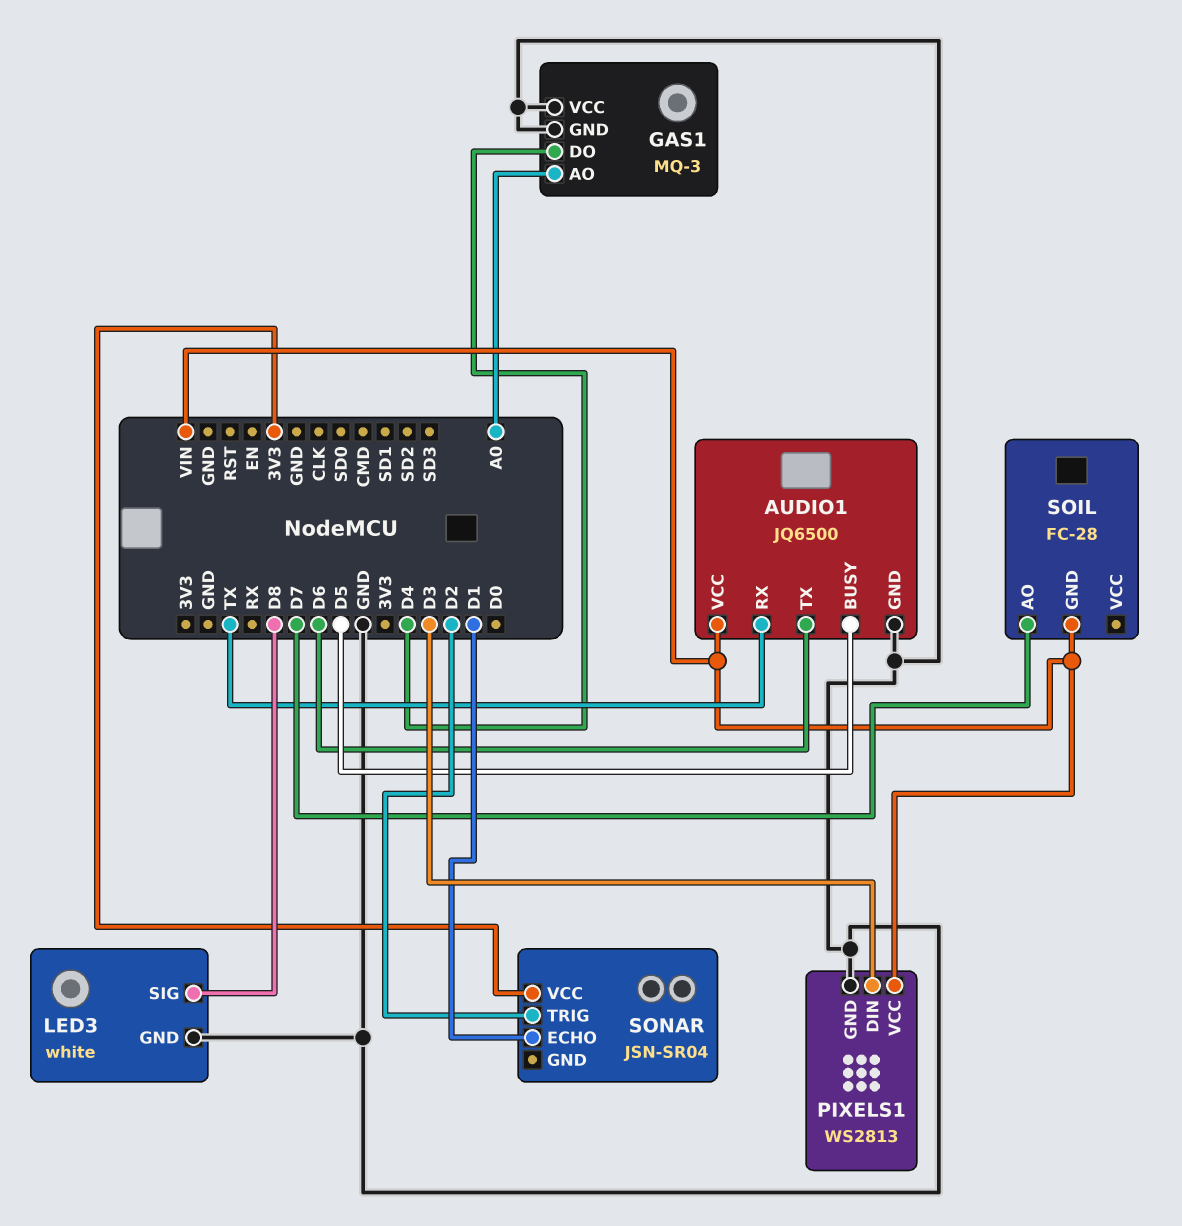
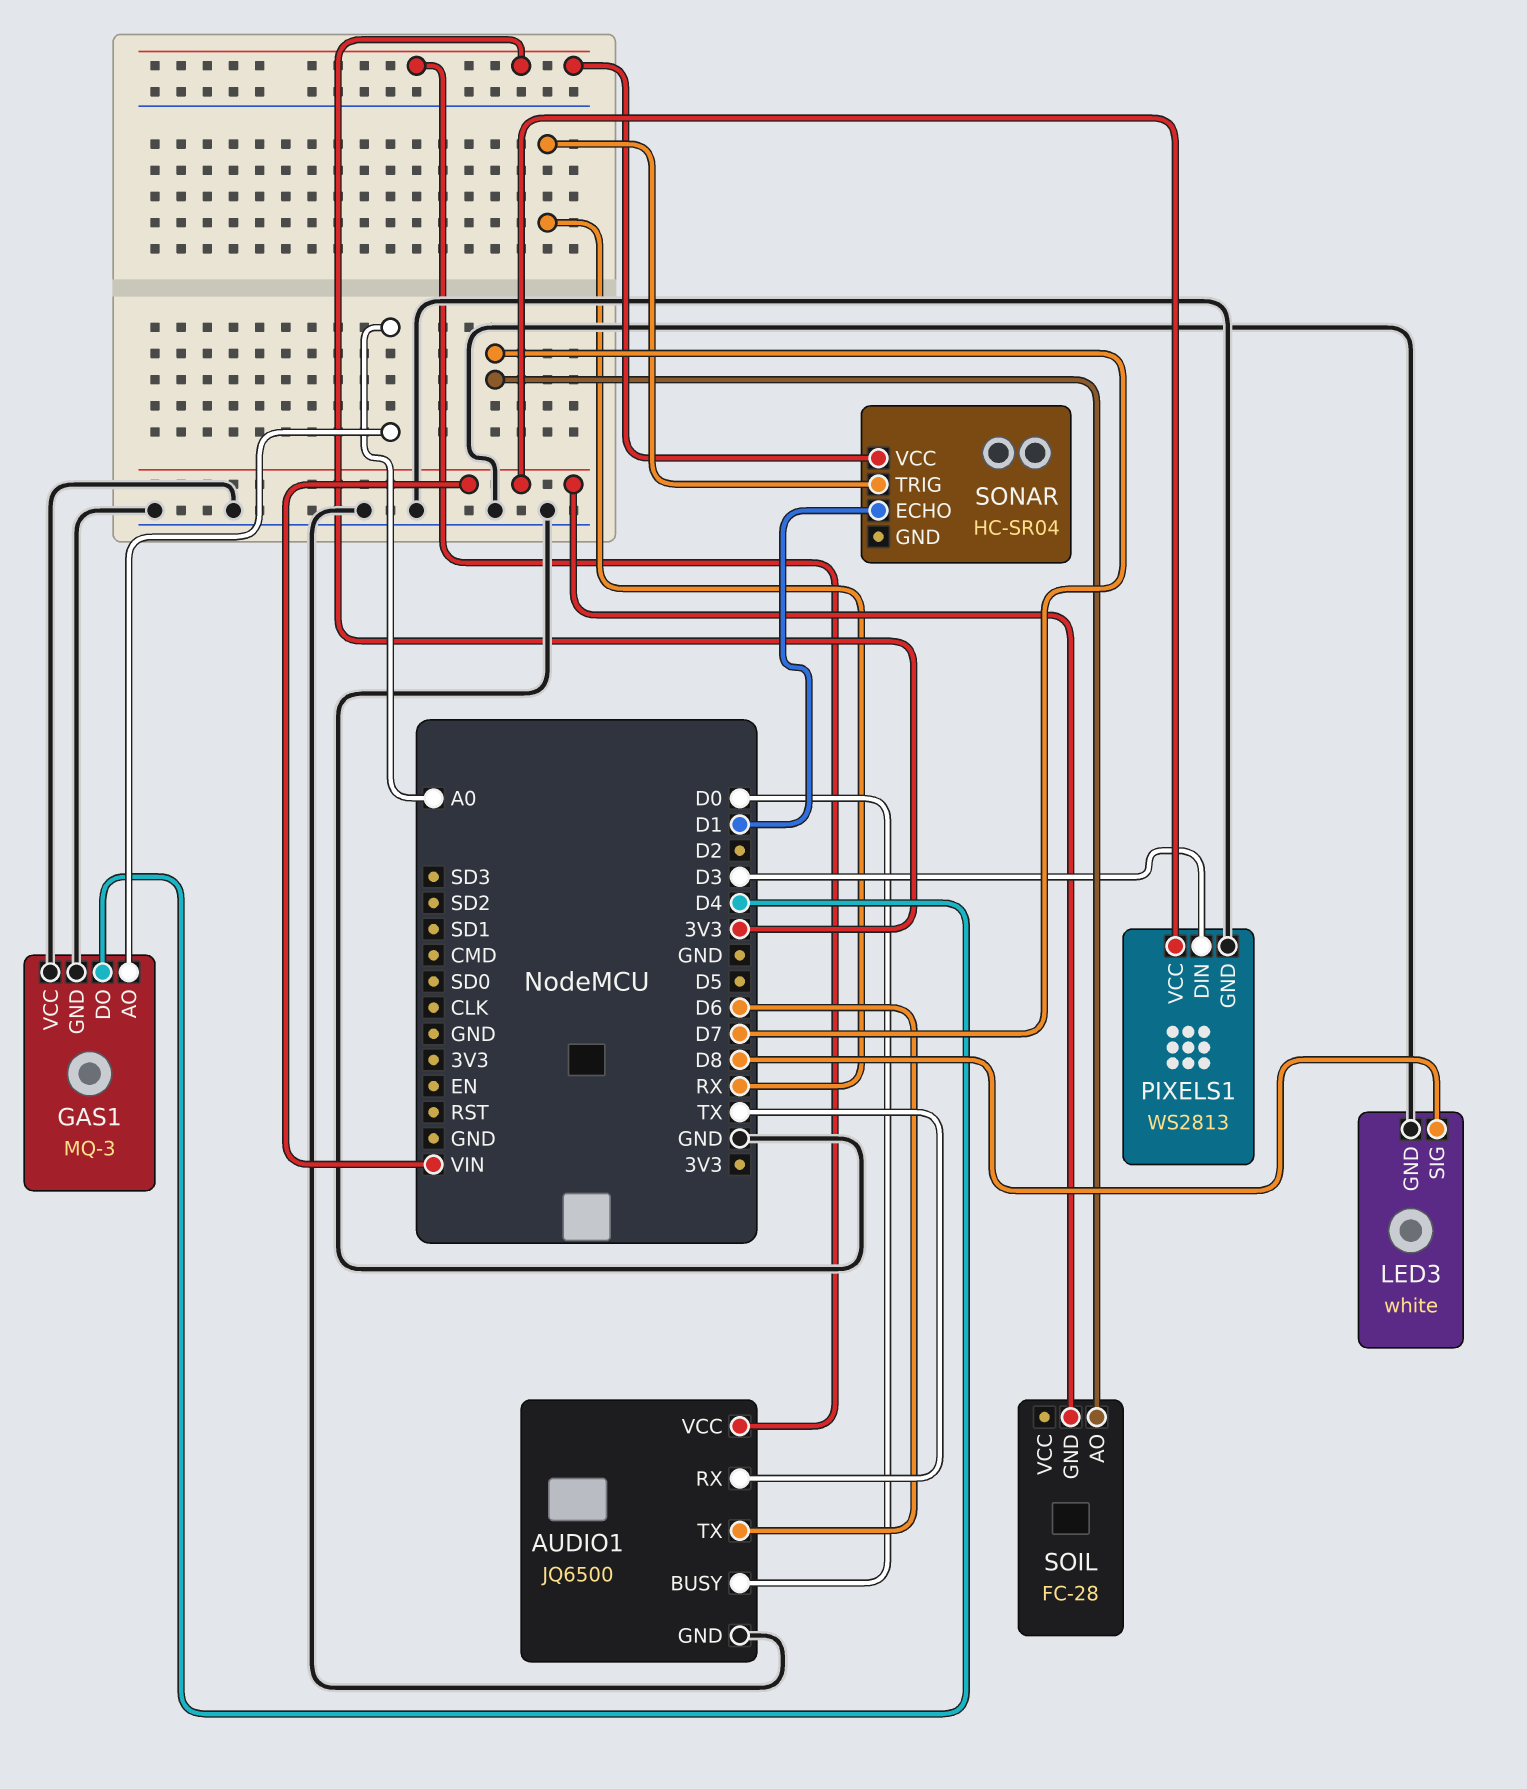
AUDIO1 pin BUSY: D5 -> D0
AUDIO1 pin VCC: VIN -> 3V3
SONAR: JSN-SR04 -> HC-SR04
SONAR pin TRIG: D2 -> RX

